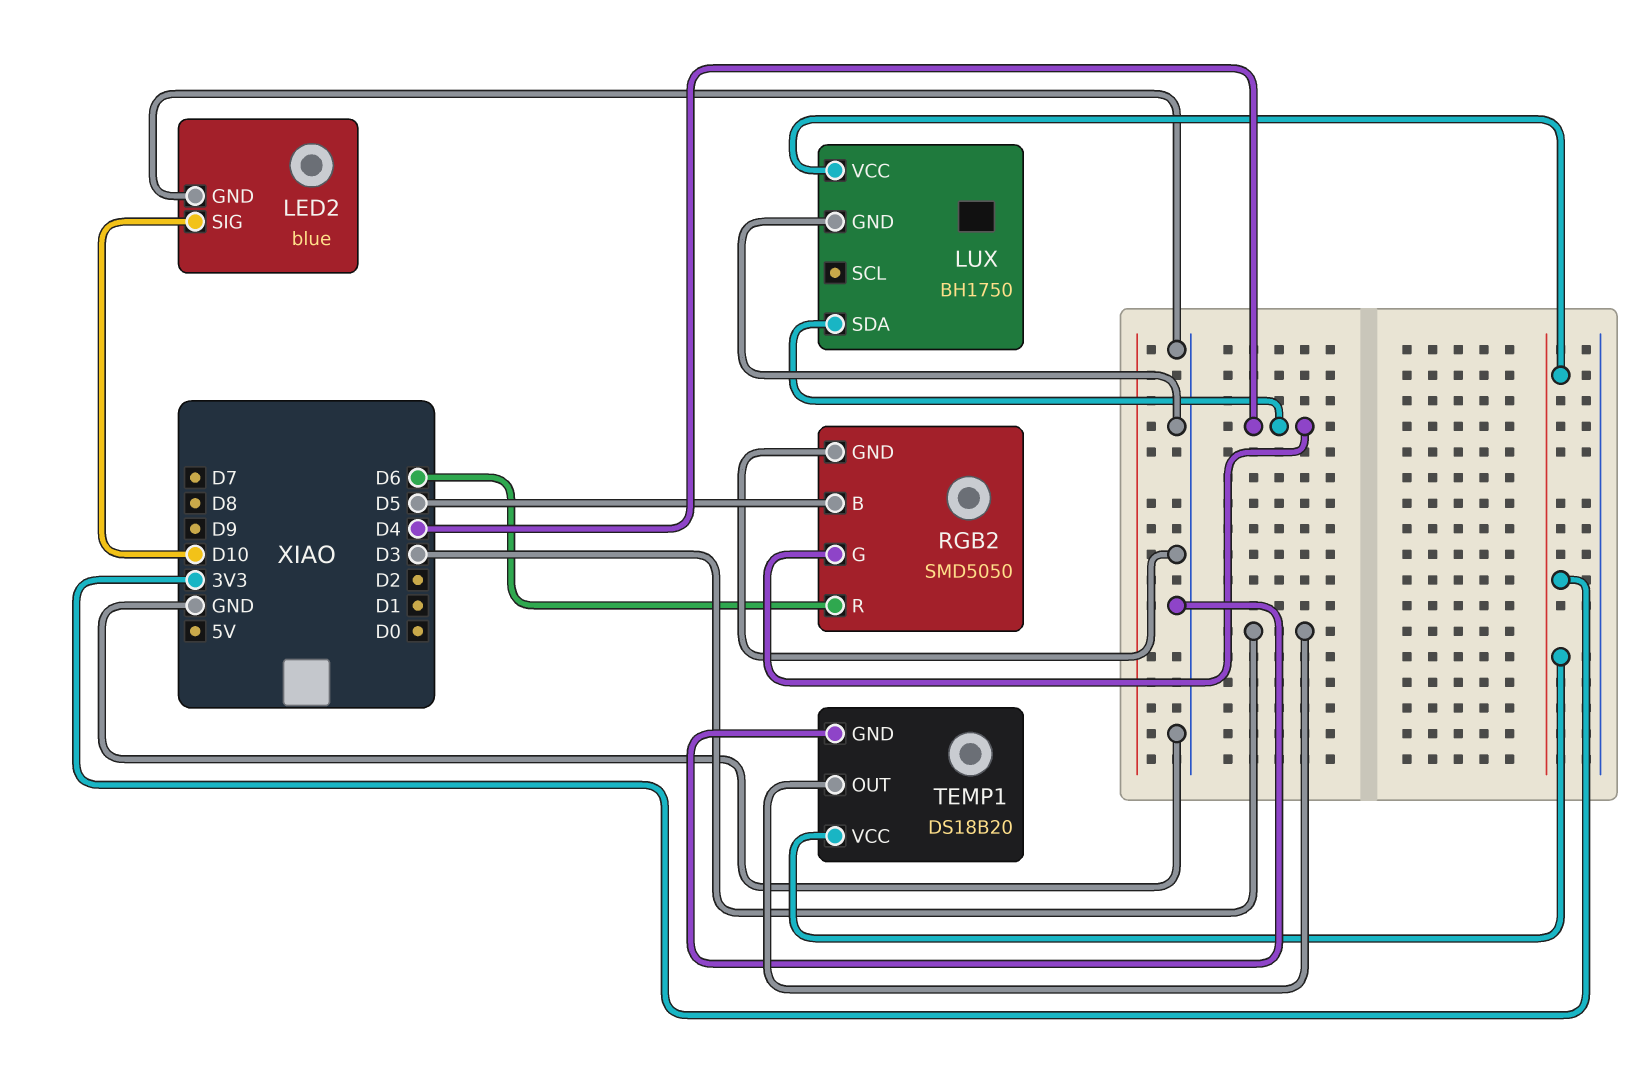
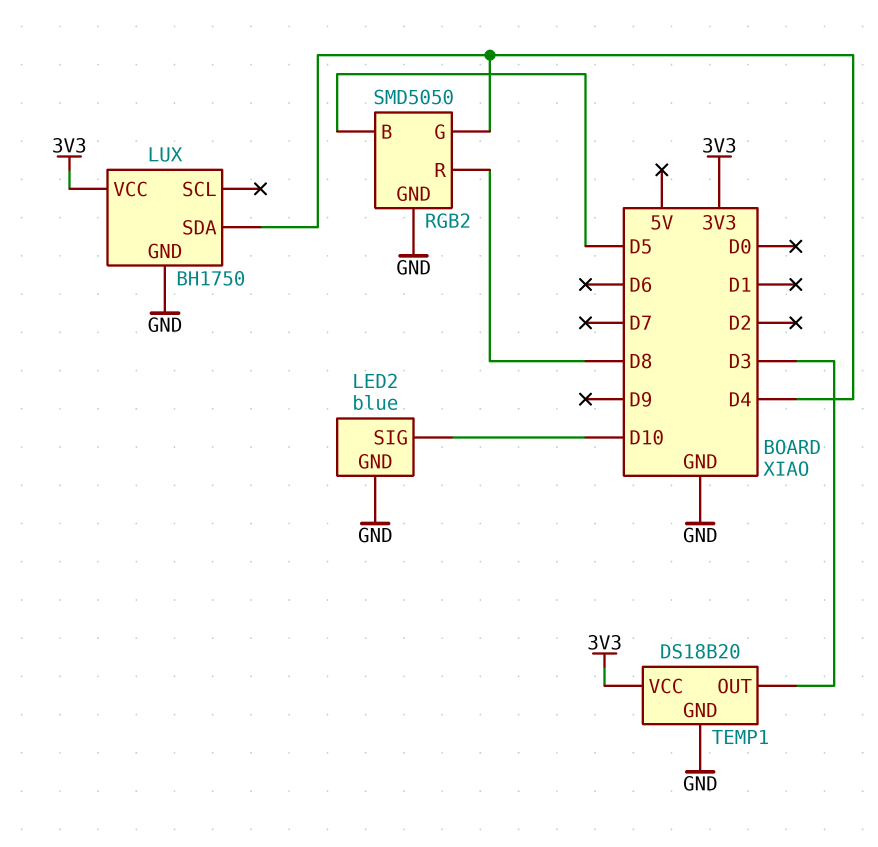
RGB2 pin R: D6 -> D8

